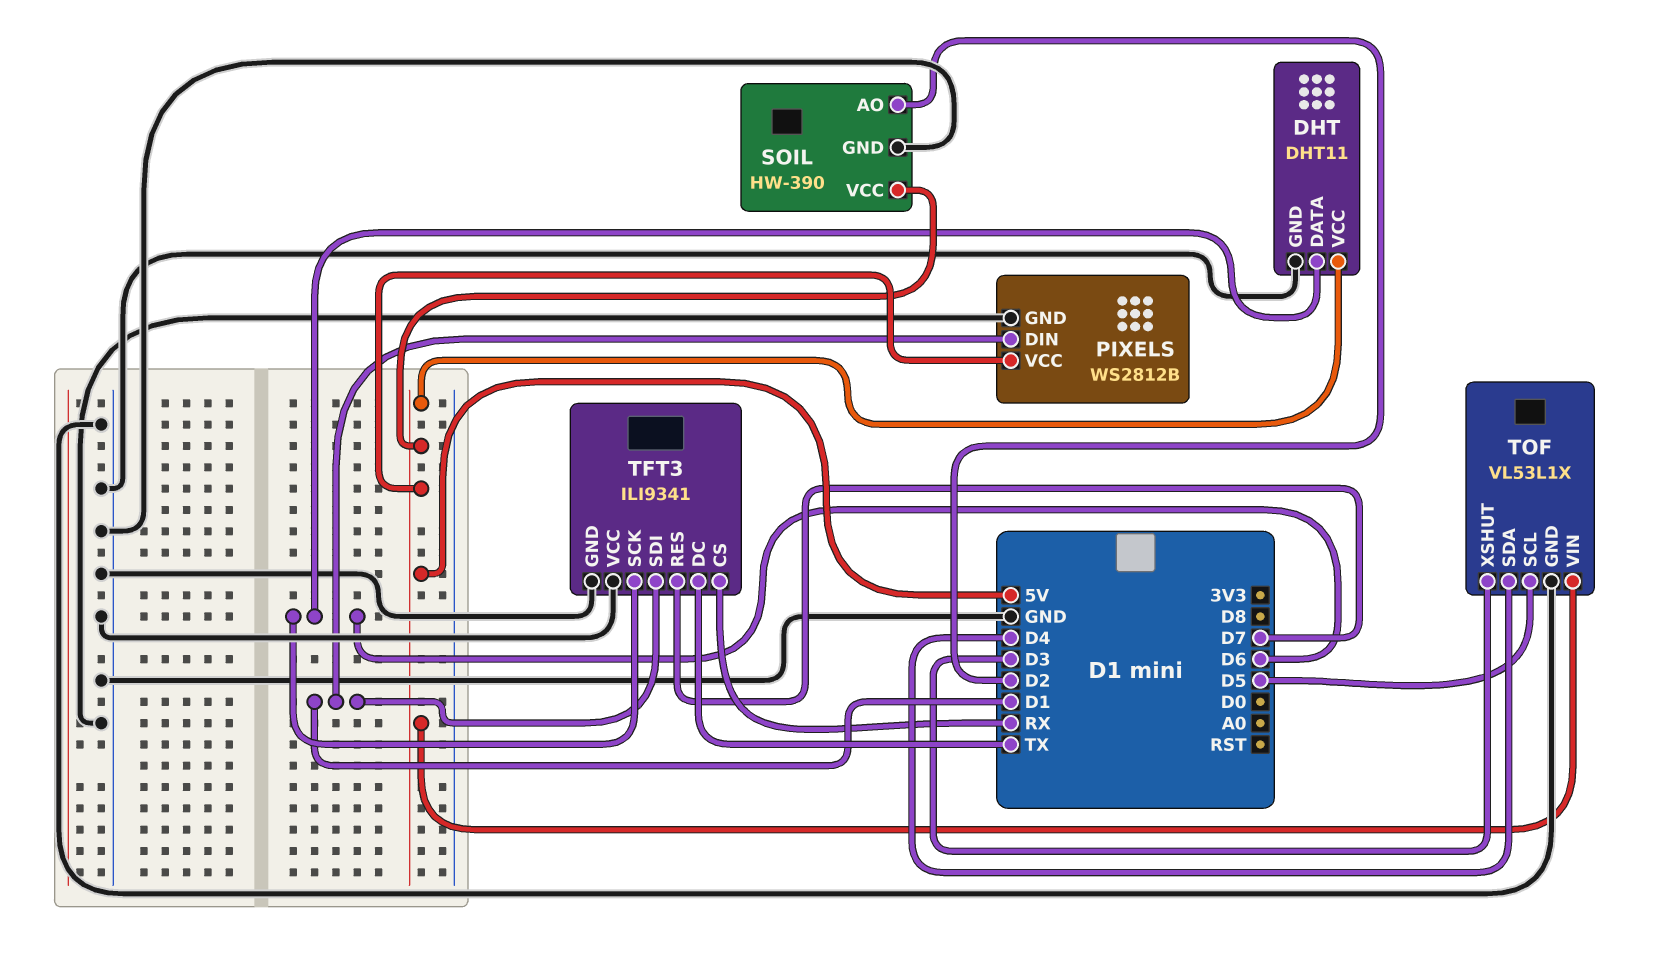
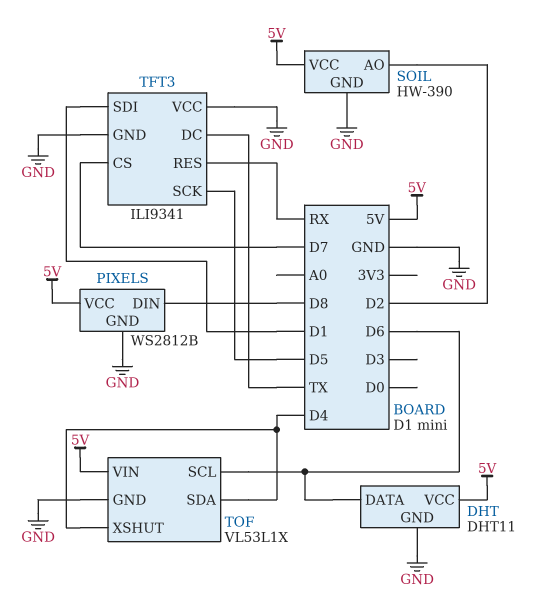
PIXELS pin DIN: D1 -> D8
TFT3 pin CS: RX -> D7
TFT3 pin RES: D7 -> RX
TFT3 pin SCK: D6 -> D5
TOF pin SCL: D5 -> D6
TOF pin XSHUT: D3 -> D4

